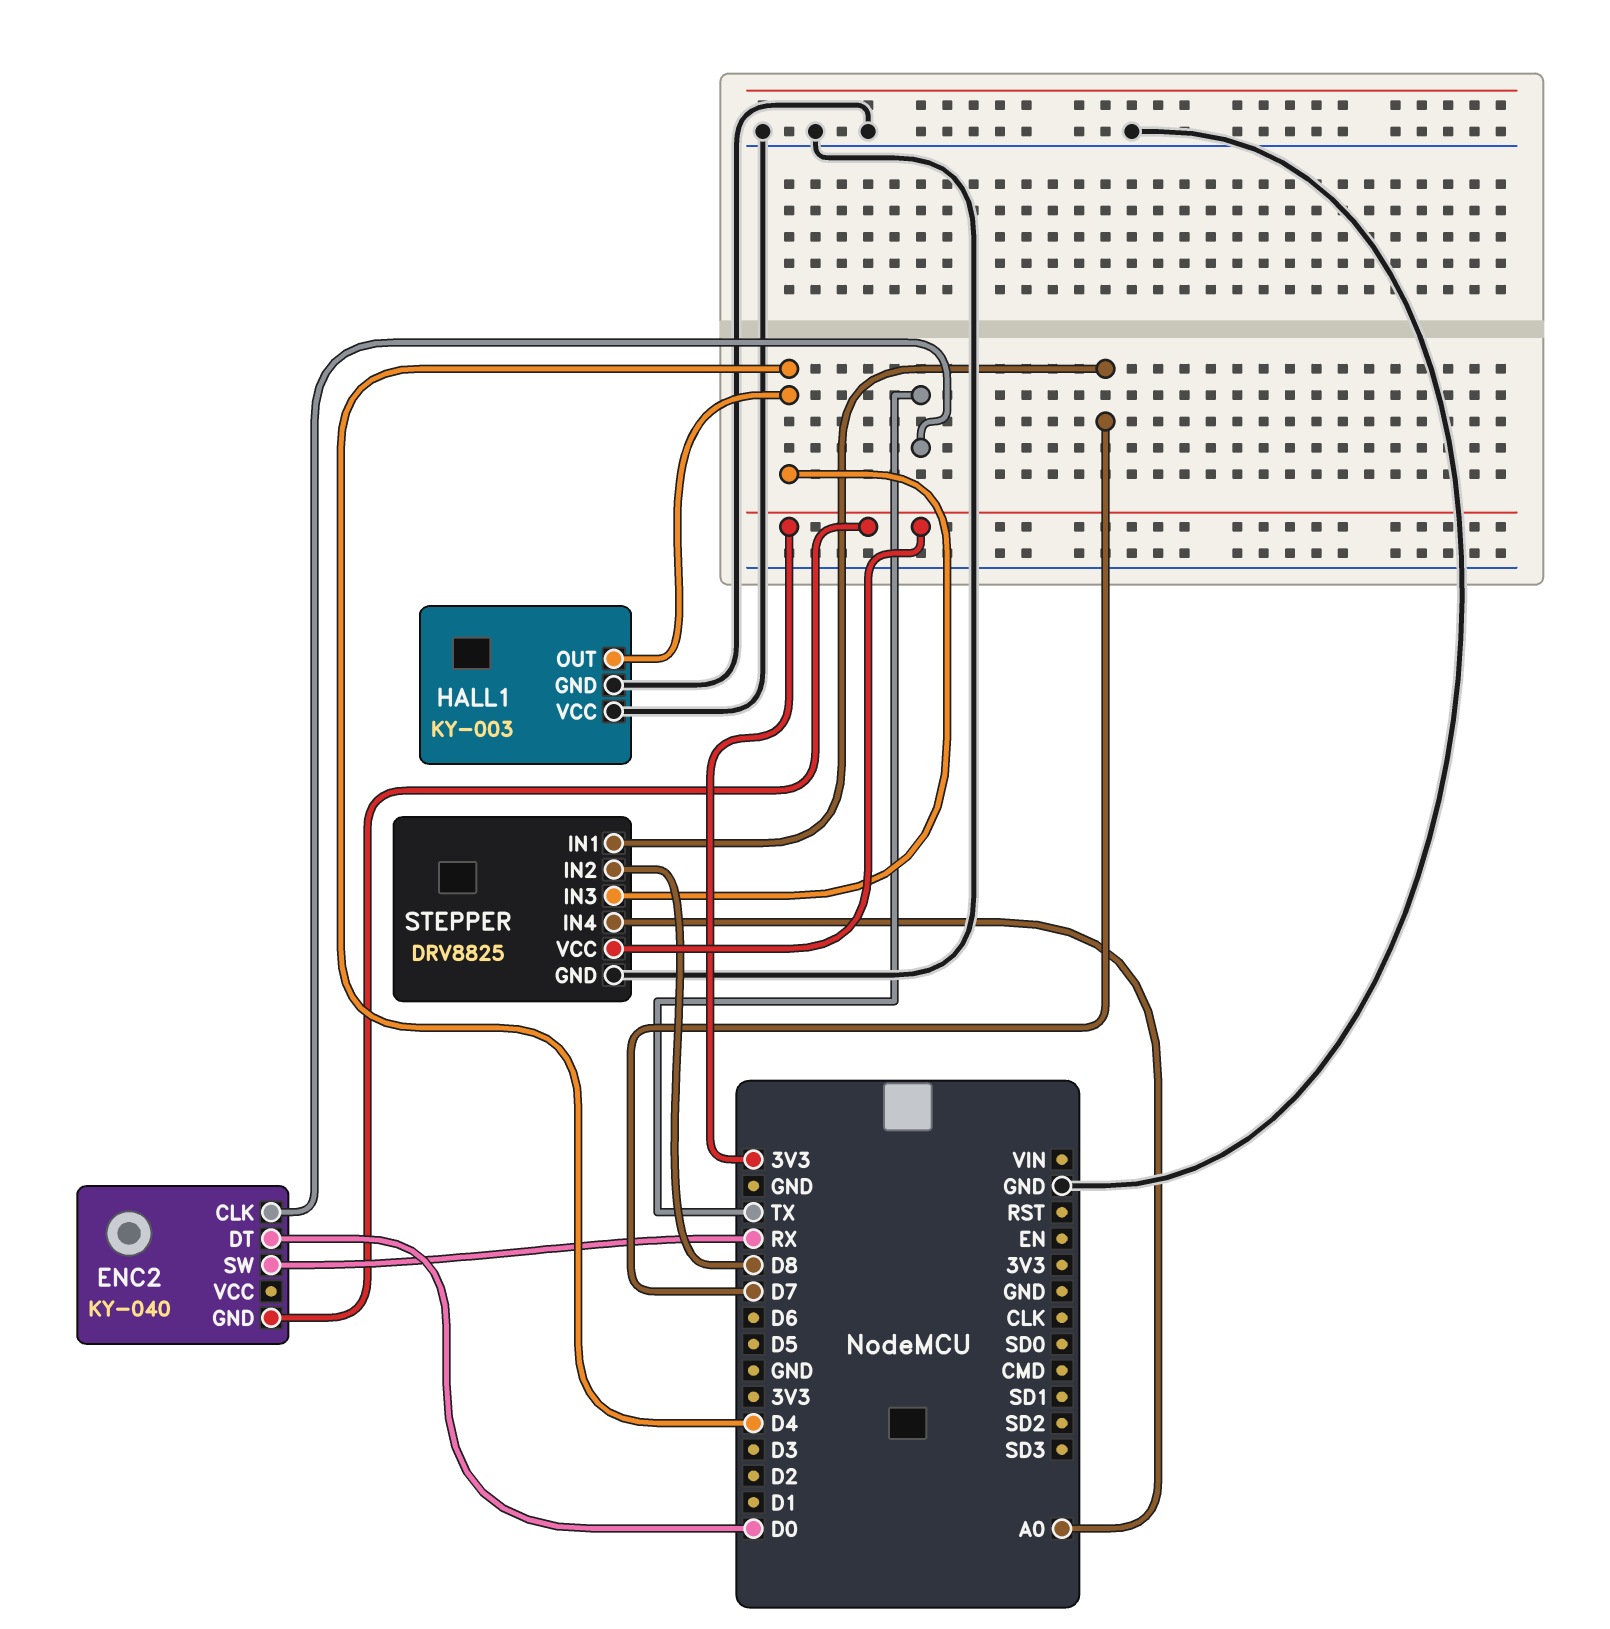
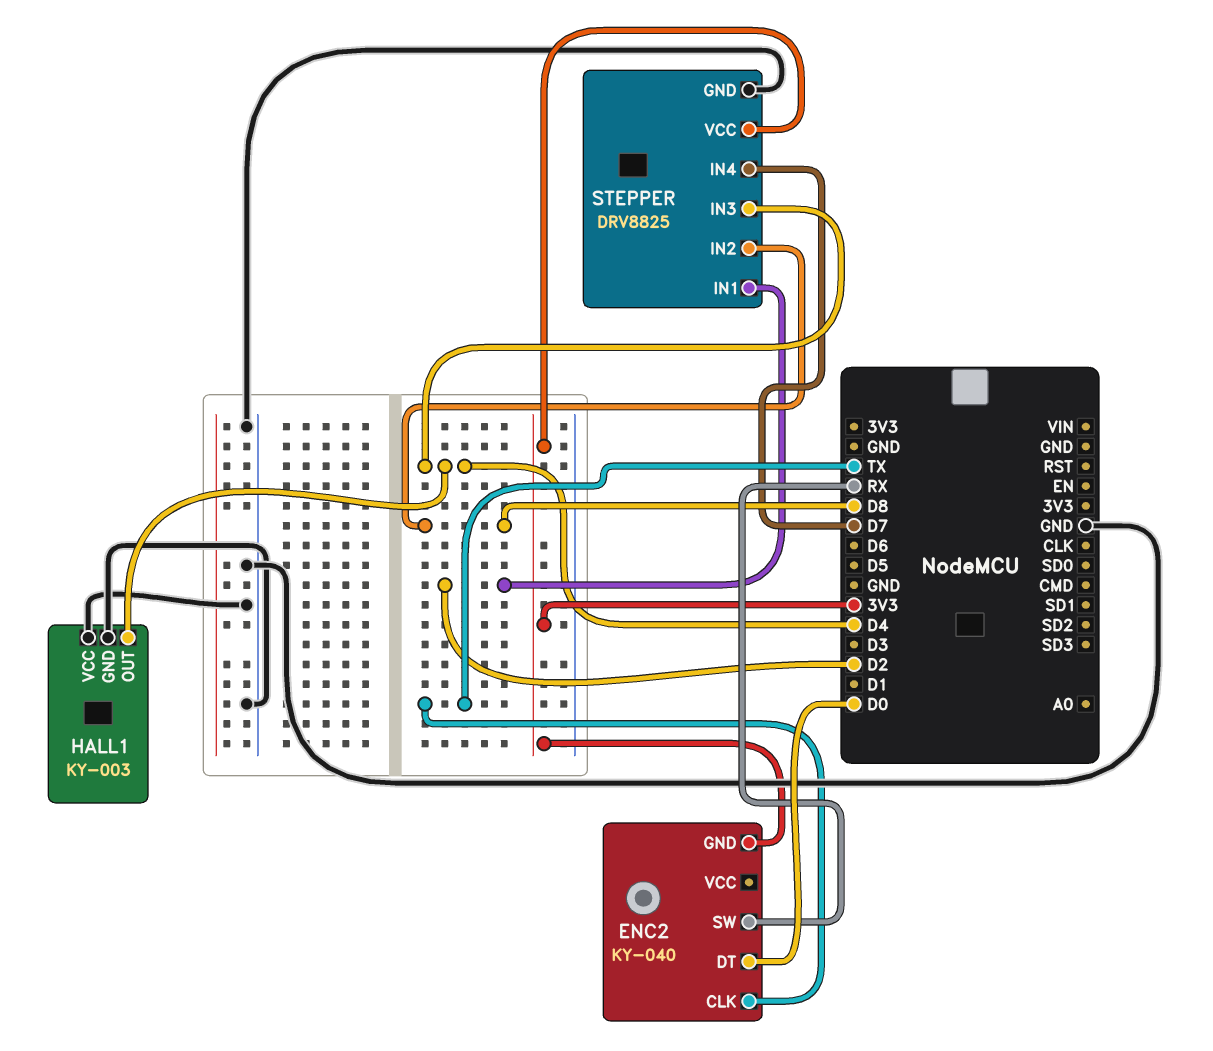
STEPPER pin IN1: D7 -> D2
STEPPER pin IN4: A0 -> D7

